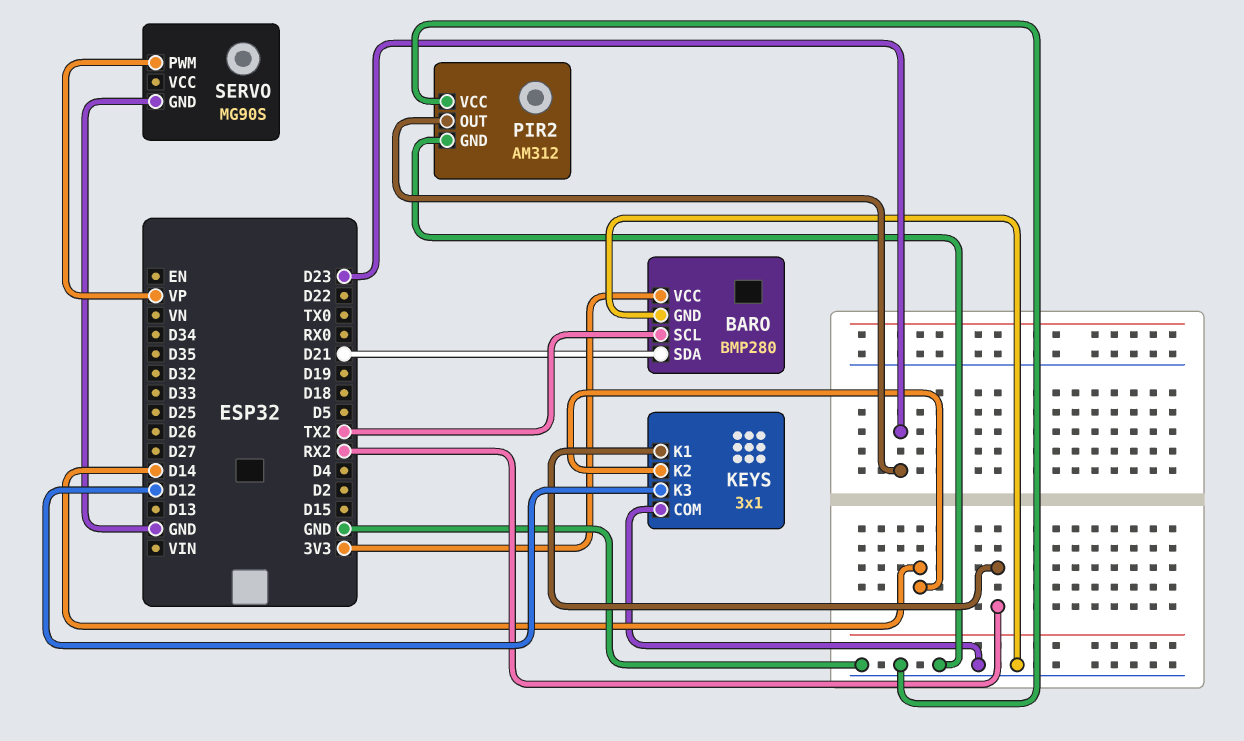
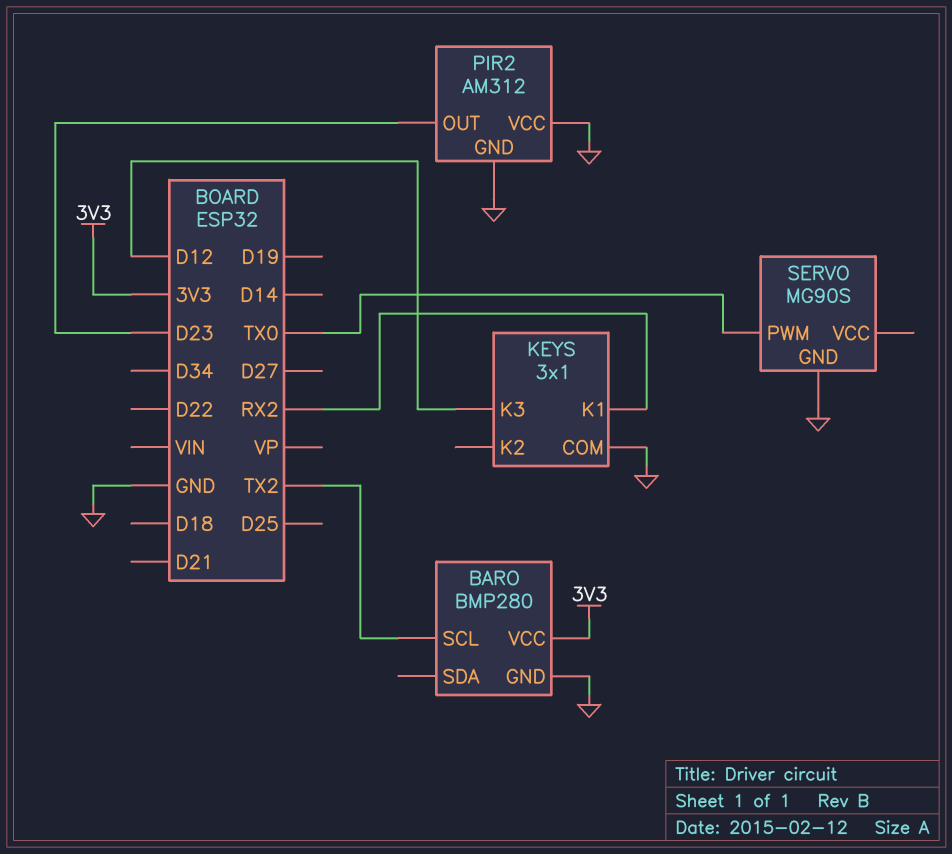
BARO pin SDA: D21 -> none
KEYS pin K2: D14 -> none
SERVO pin PWM: VP -> TX0

